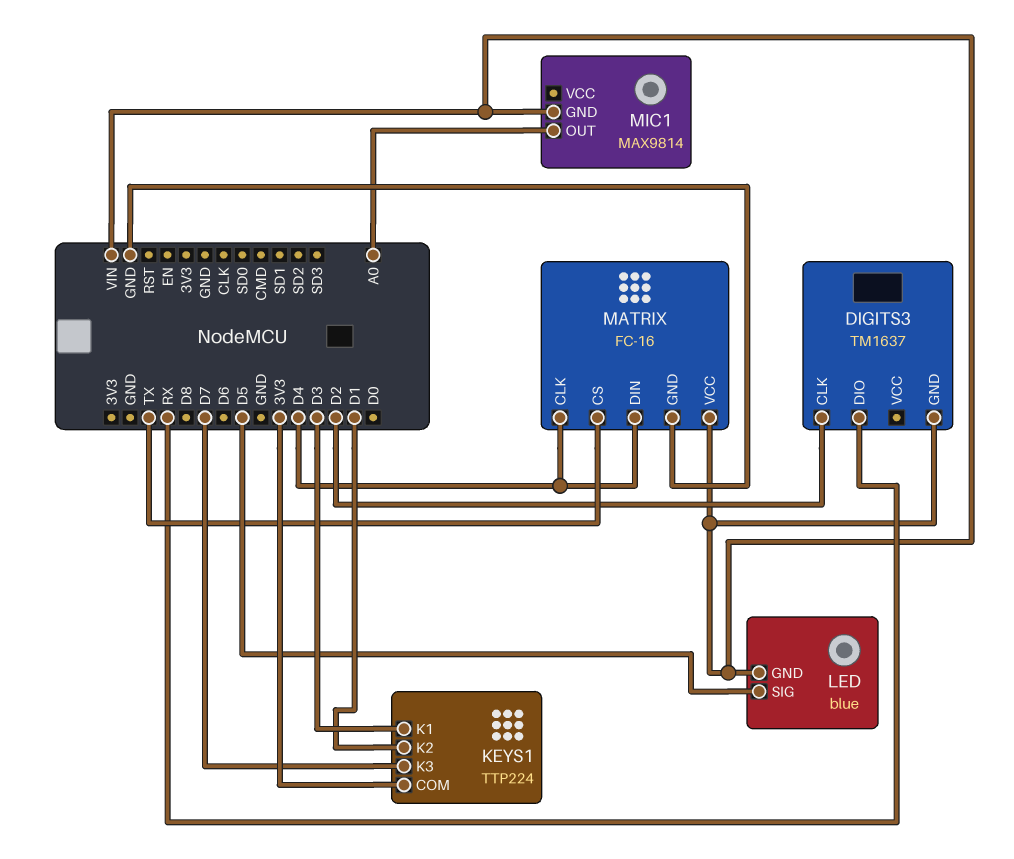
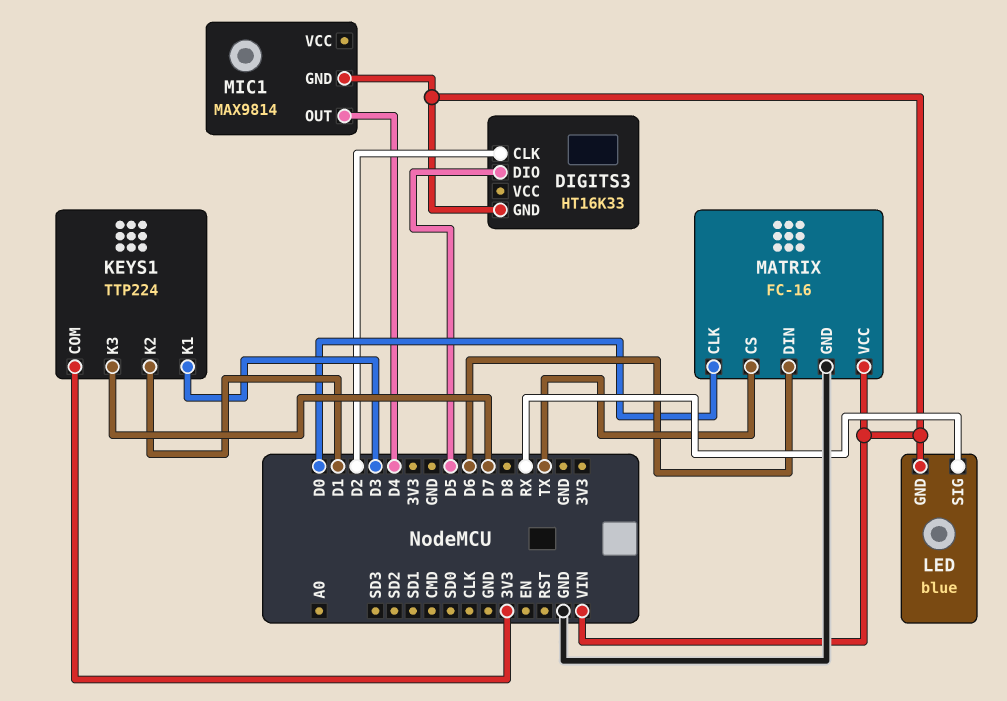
DIGITS3: TM1637 -> HT16K33
DIGITS3 pin DIO: RX -> D5
LED pin SIG: D5 -> RX
MATRIX pin CLK: D4 -> D0
MATRIX pin DIN: D4 -> D6
MIC1 pin OUT: A0 -> D4

